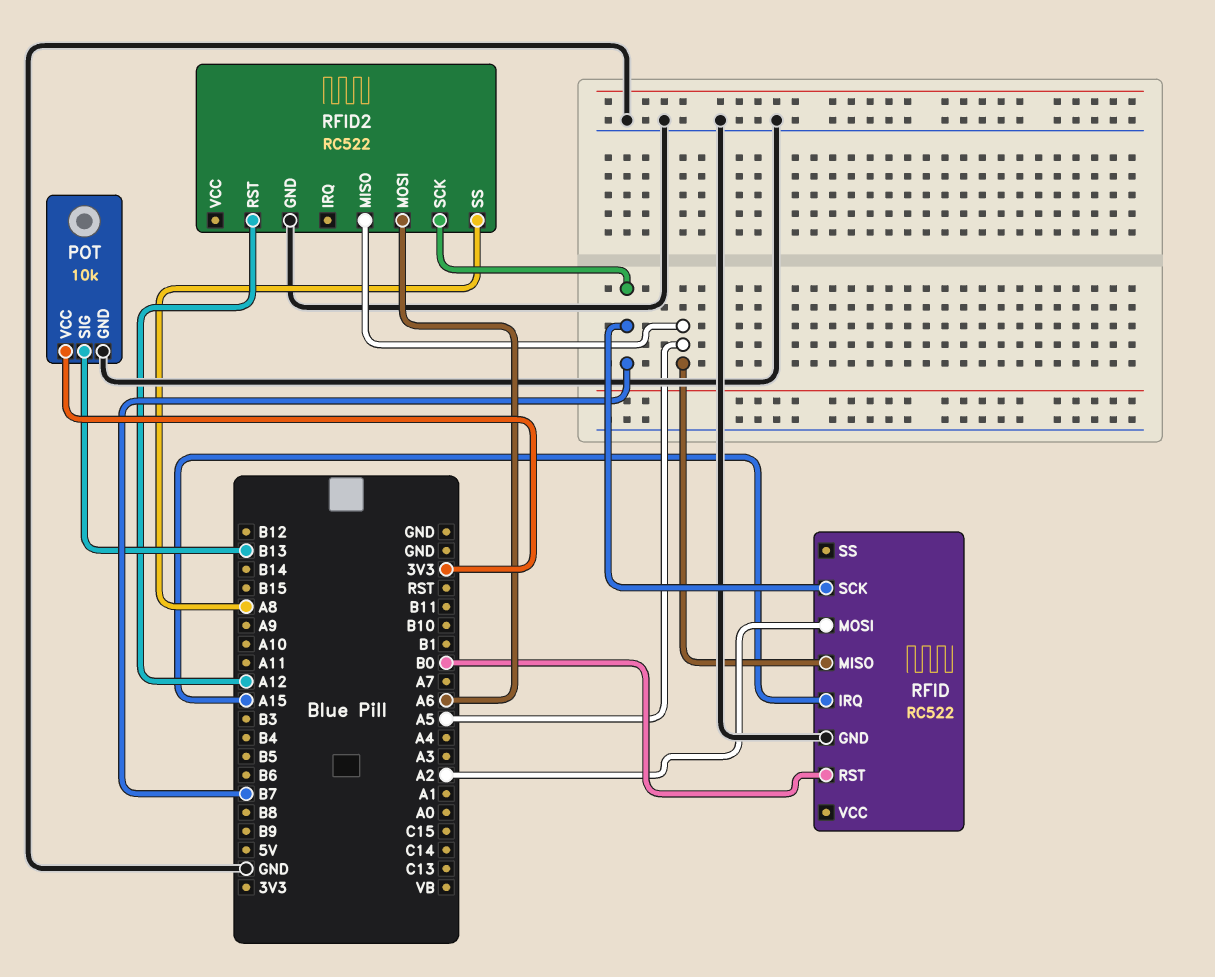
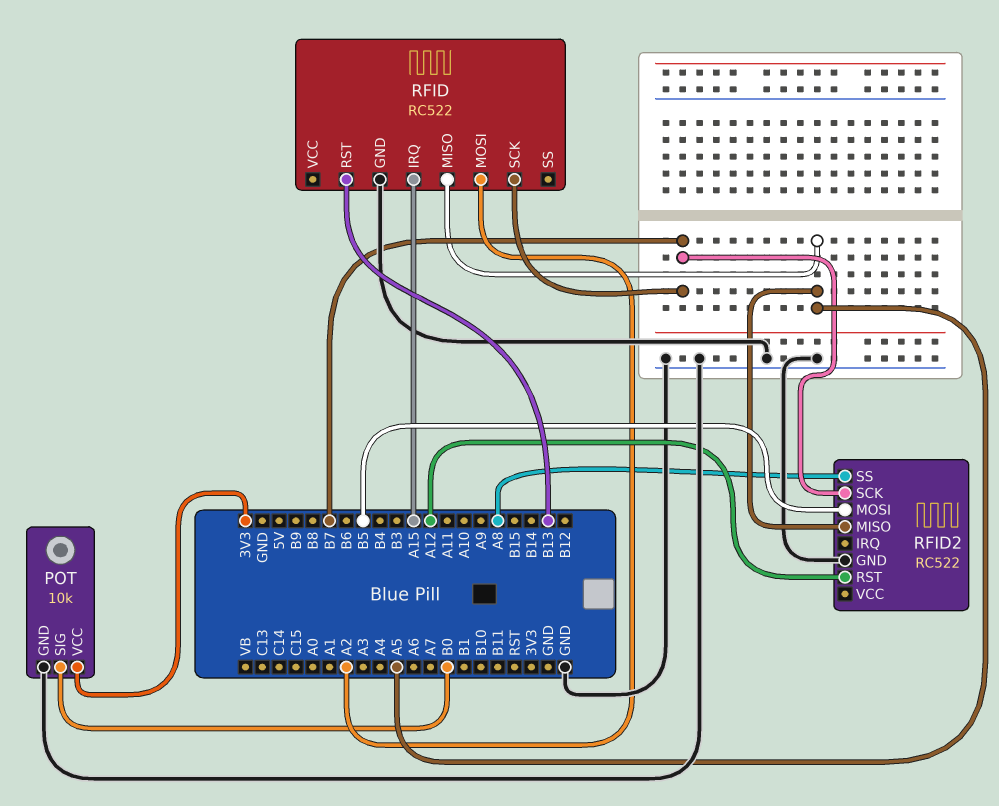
POT pin SIG: B13 -> B0
RFID pin RST: B0 -> B13
RFID2 pin MOSI: A6 -> B5

